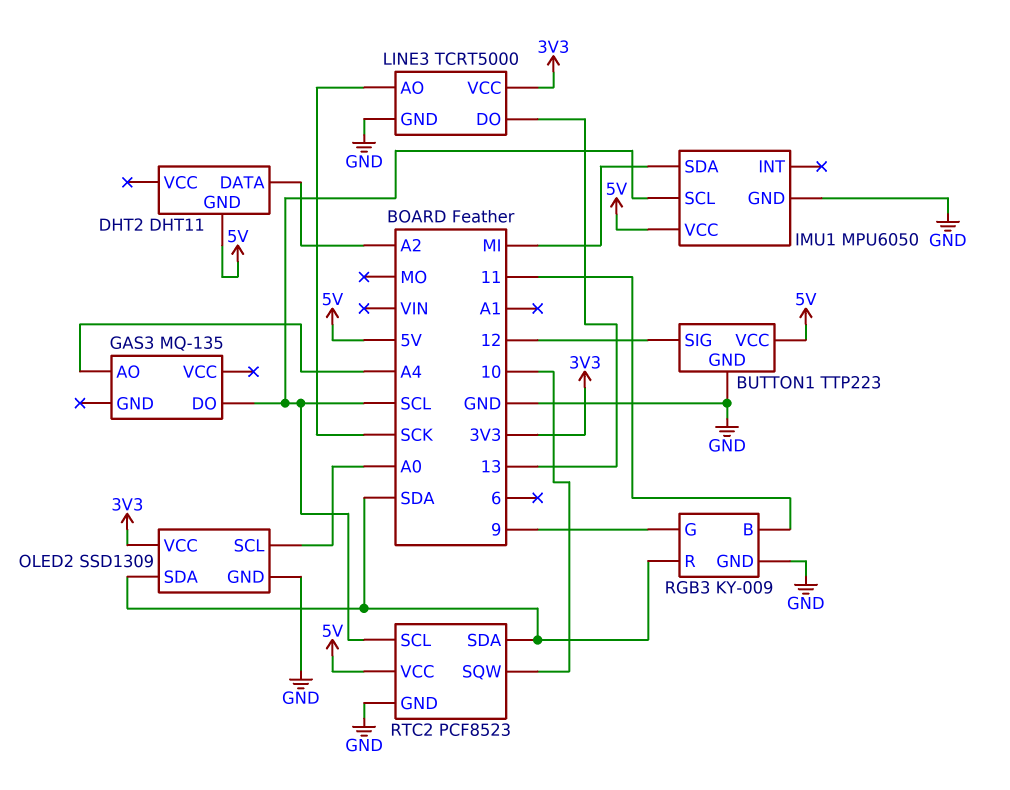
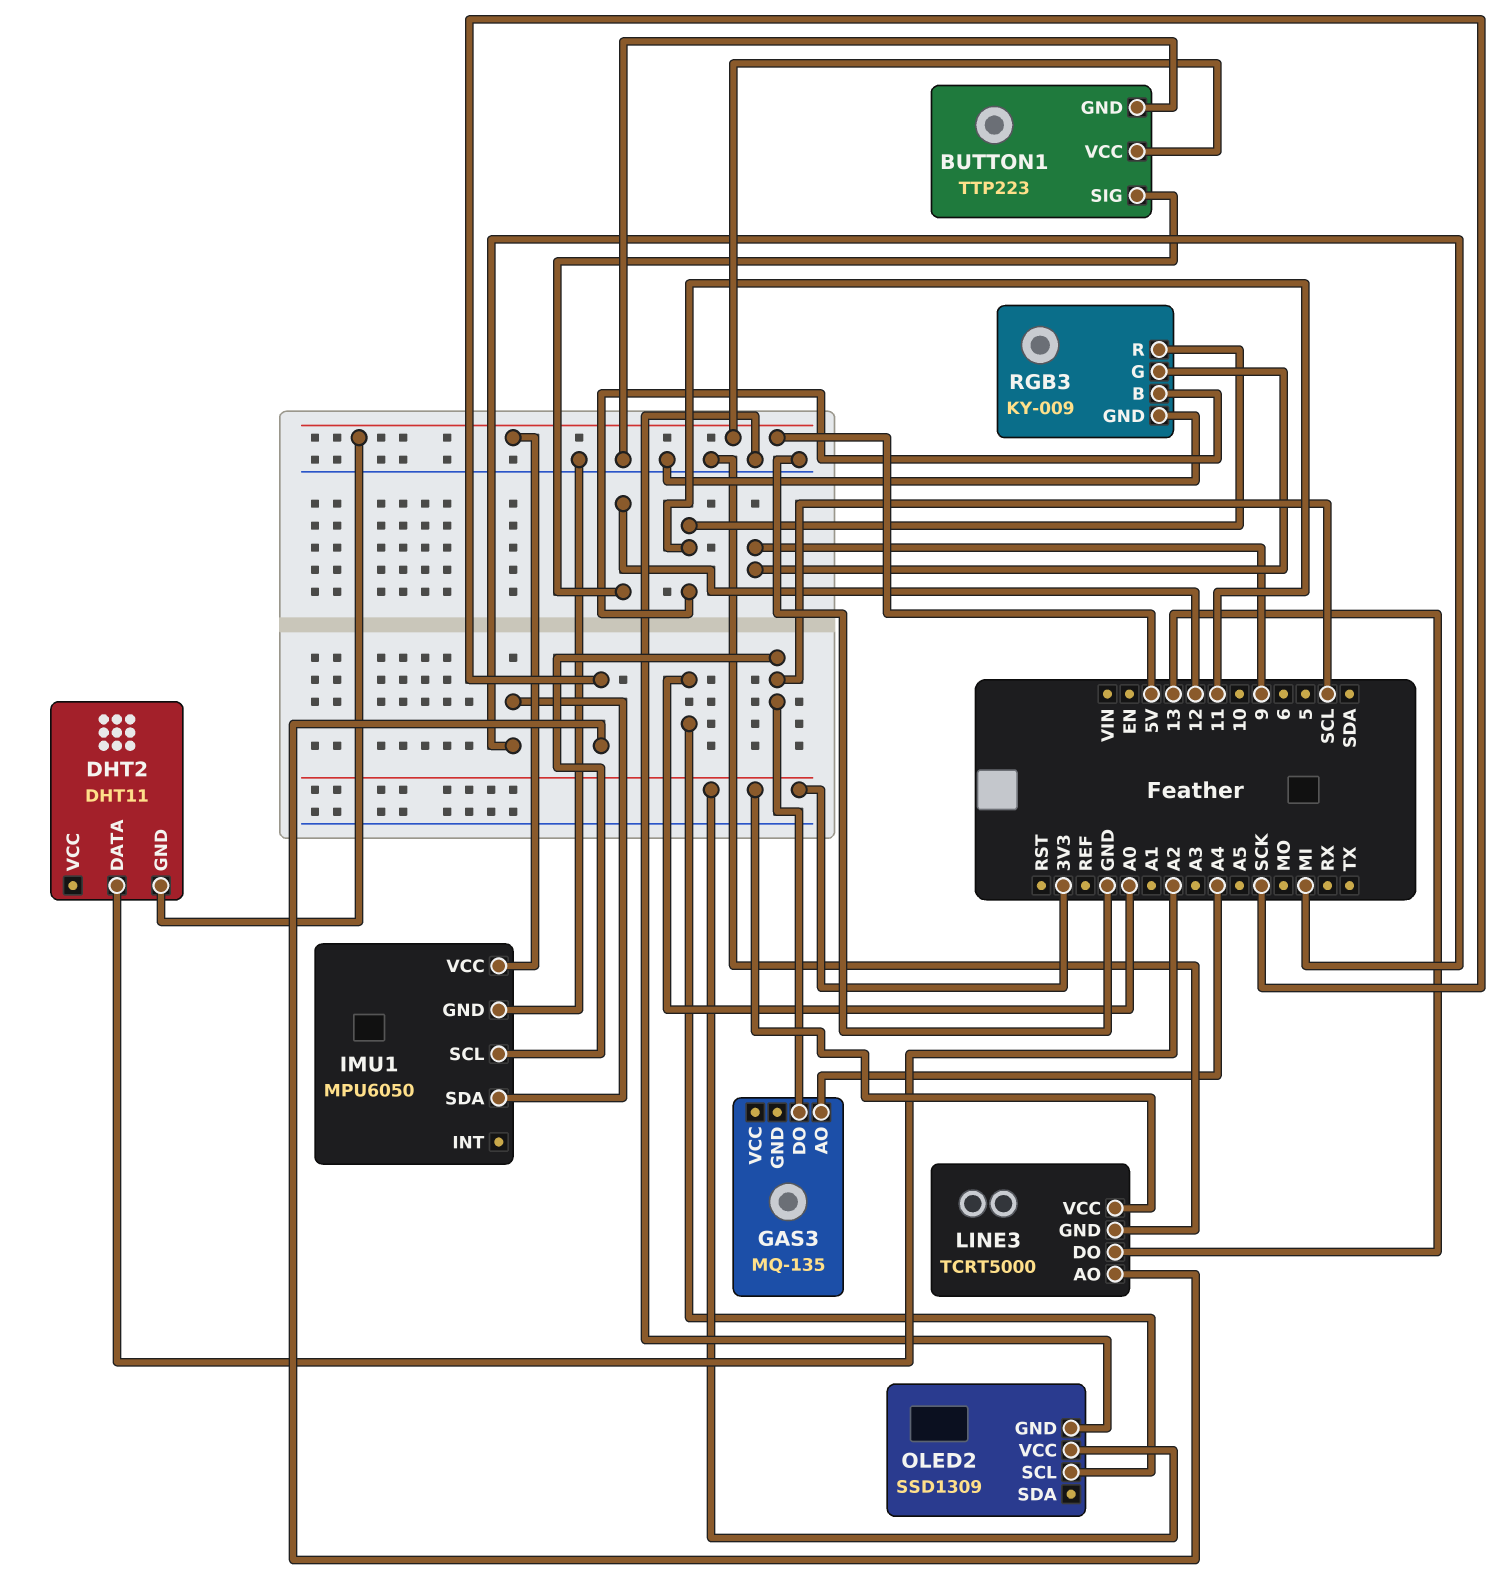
OLED2 pin SDA: SDA -> none
RGB3 pin R: SDA -> 11
RTC2: PCF8523 -> none
RTC2 pin GND: GND -> none
RTC2 pin SCL: SCL -> none
RTC2 pin SDA: SDA -> none
RTC2 pin SQW: 10 -> none
RTC2 pin VCC: 5V -> none

